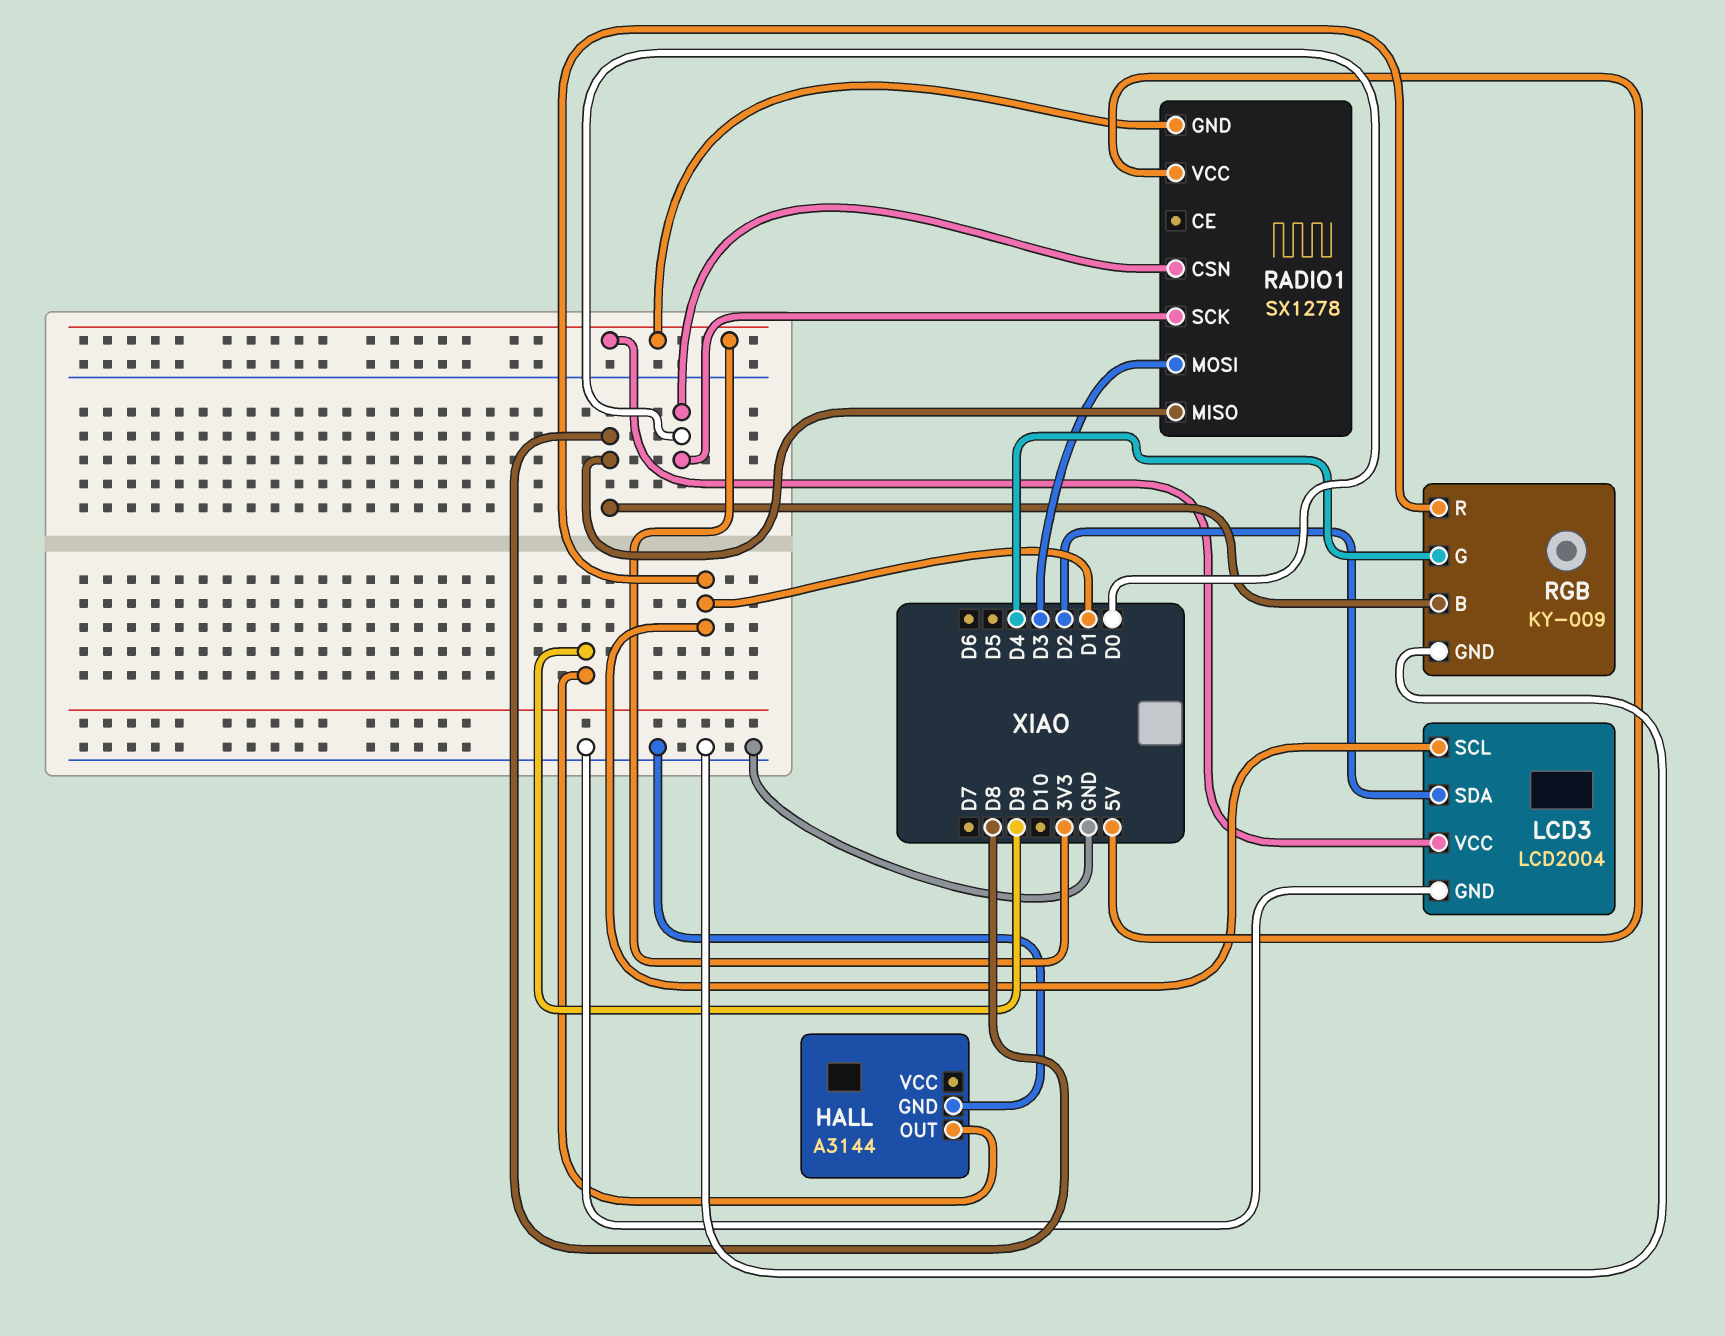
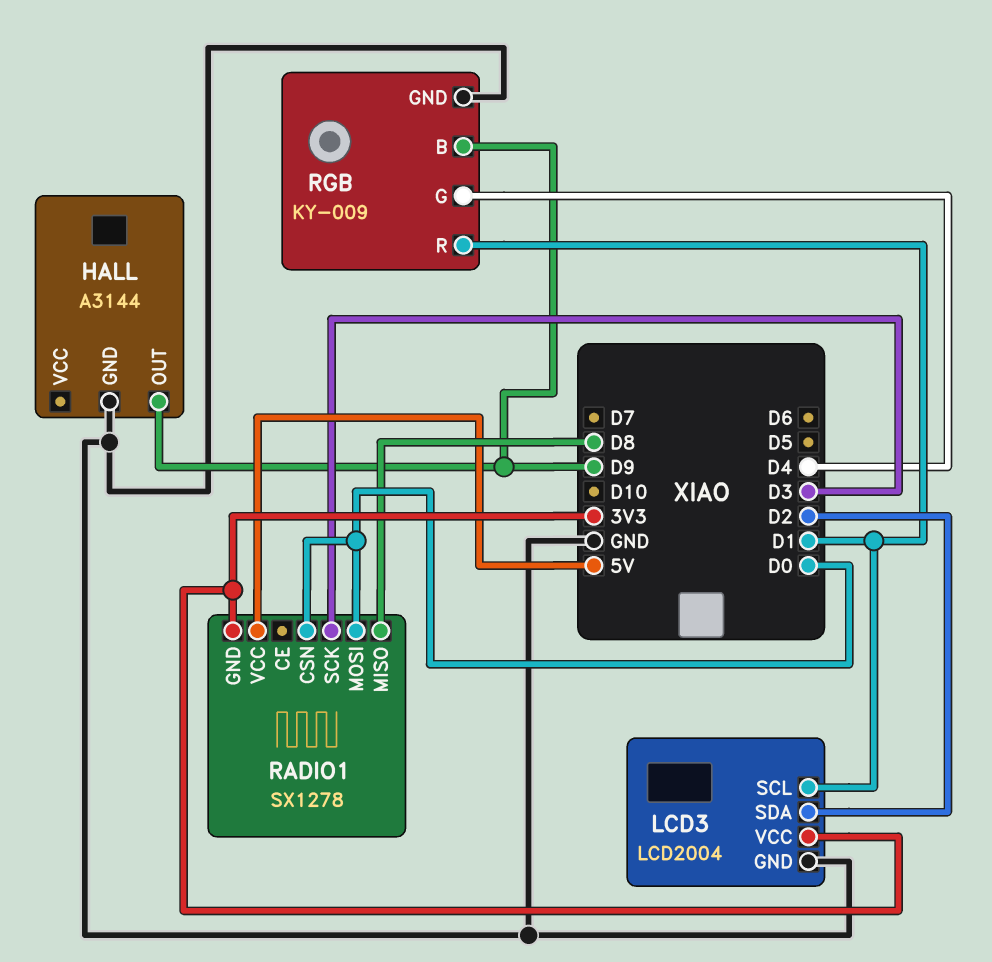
RADIO1 pin MOSI: D3 -> D0
RADIO1 pin SCK: D0 -> D3
RGB pin B: D8 -> D9

